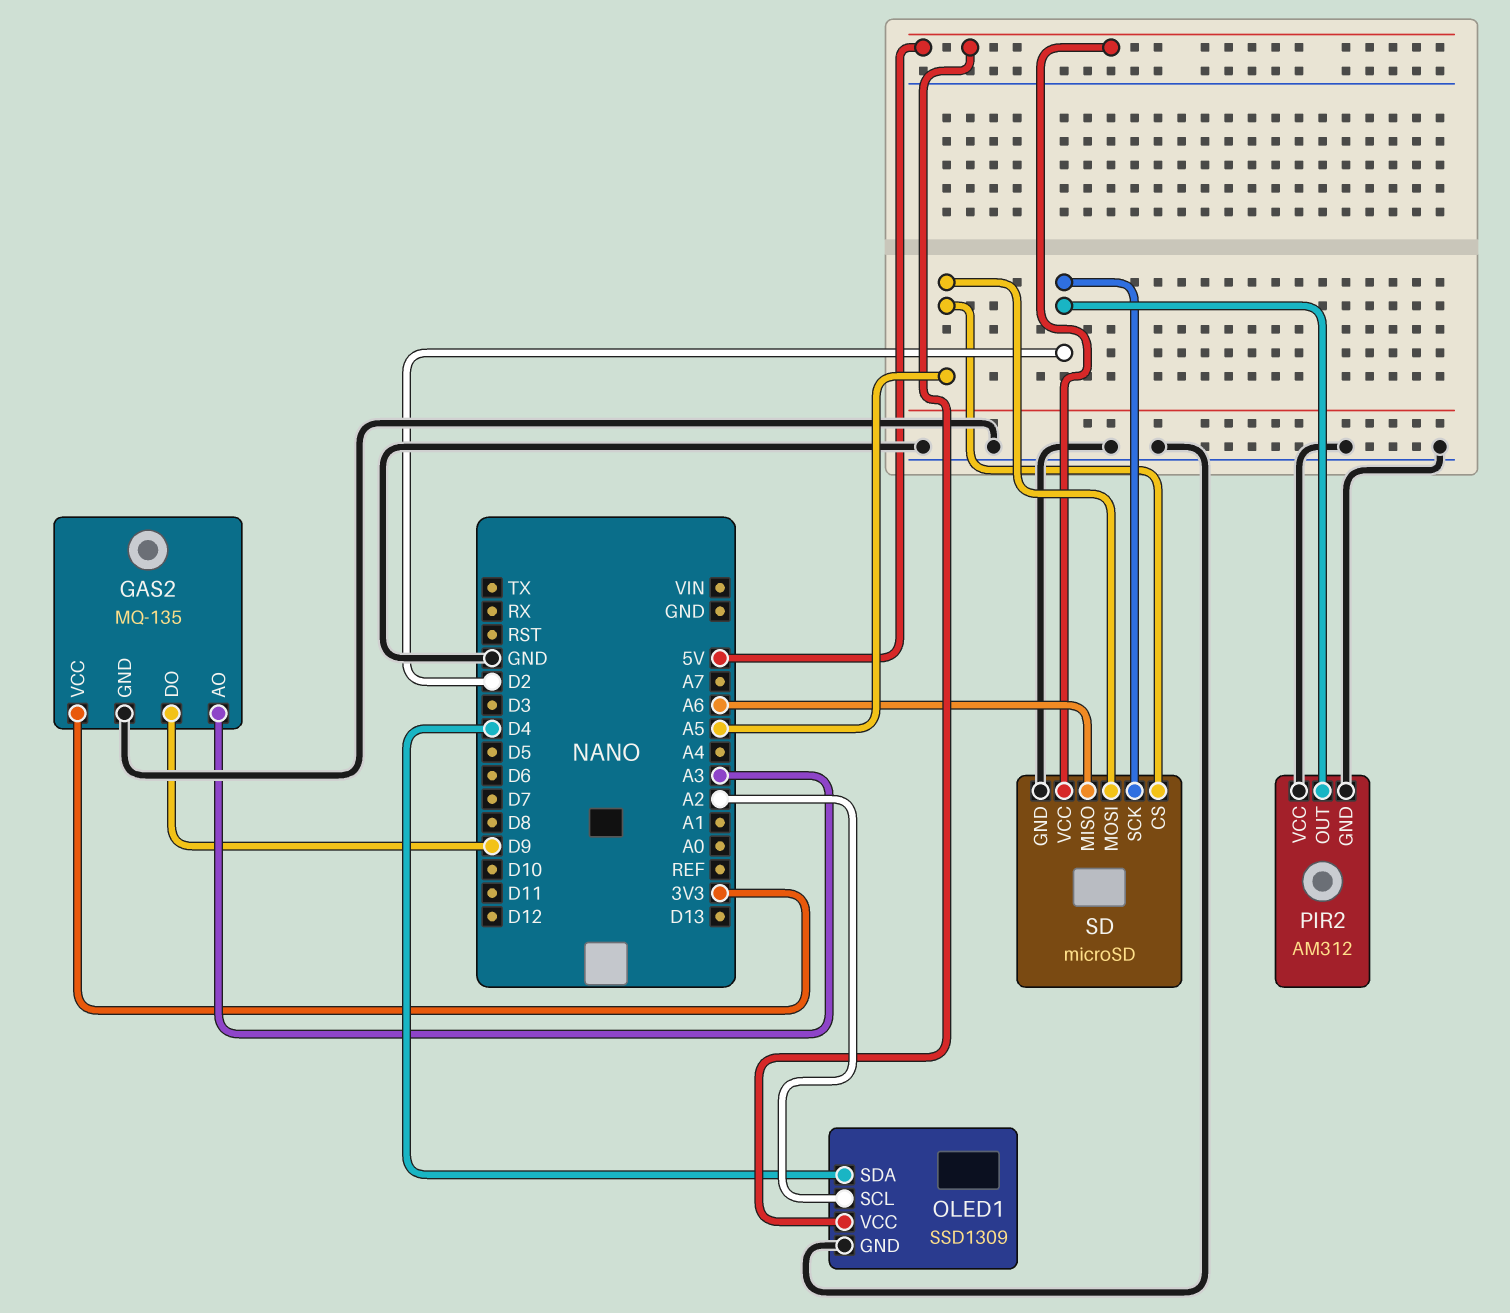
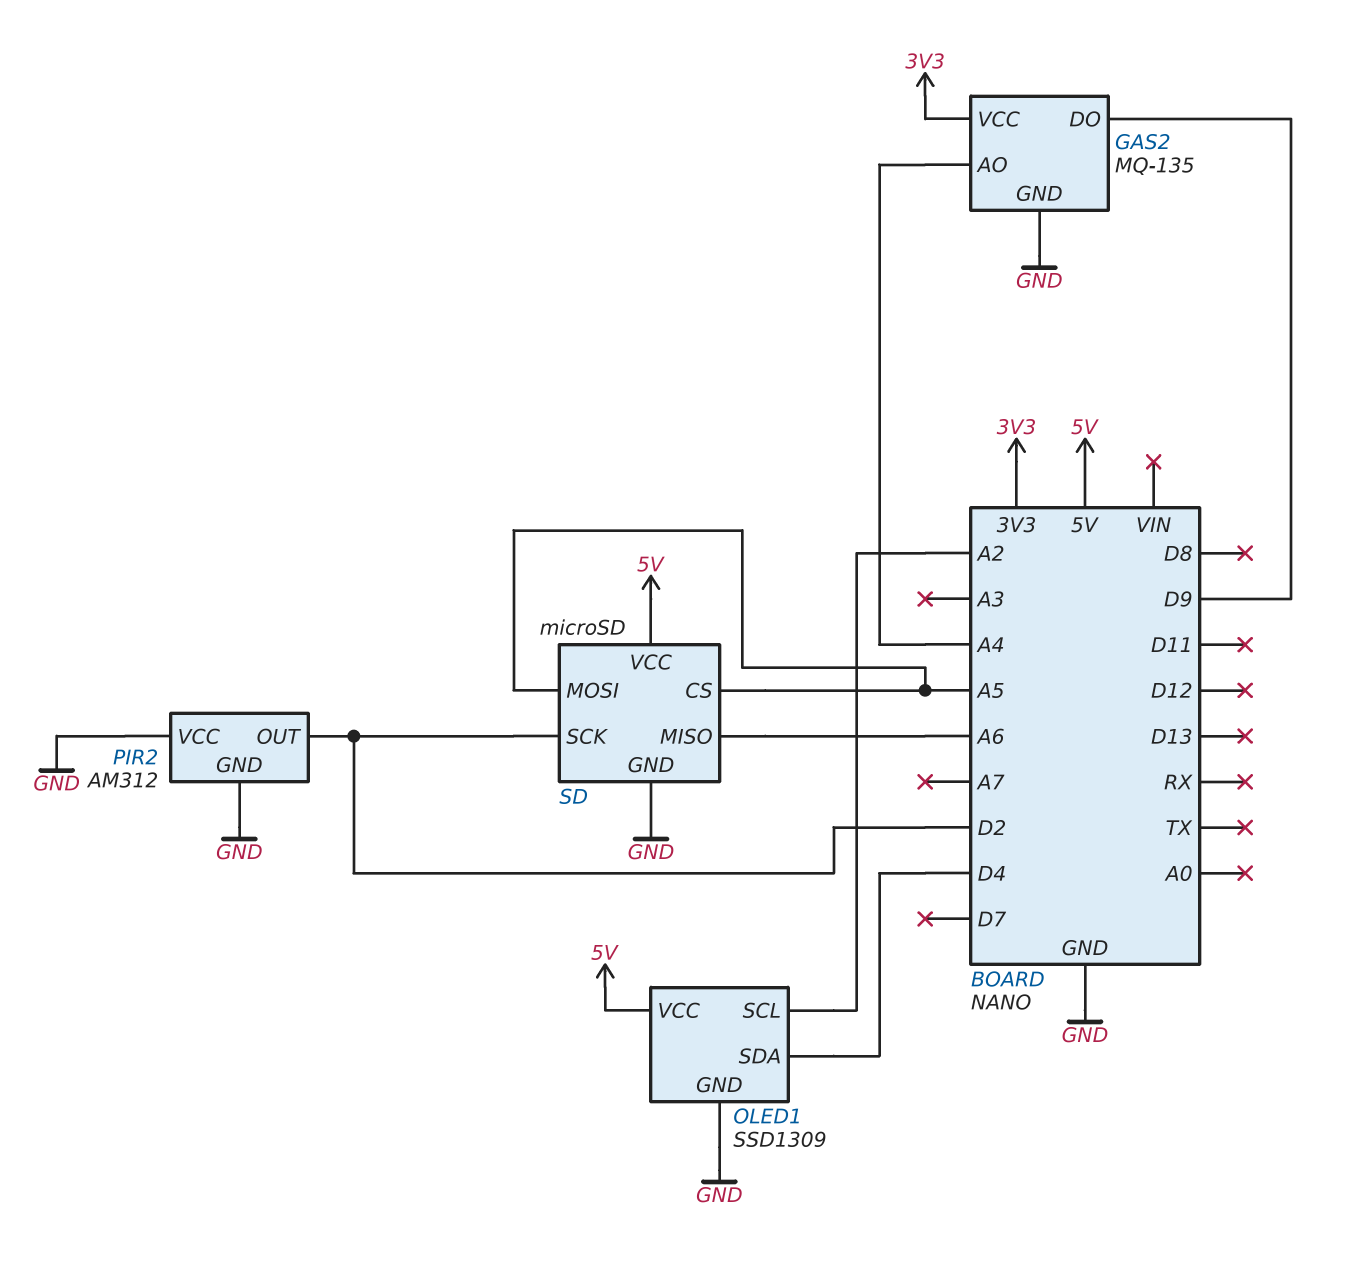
GAS2 pin AO: A3 -> A4

